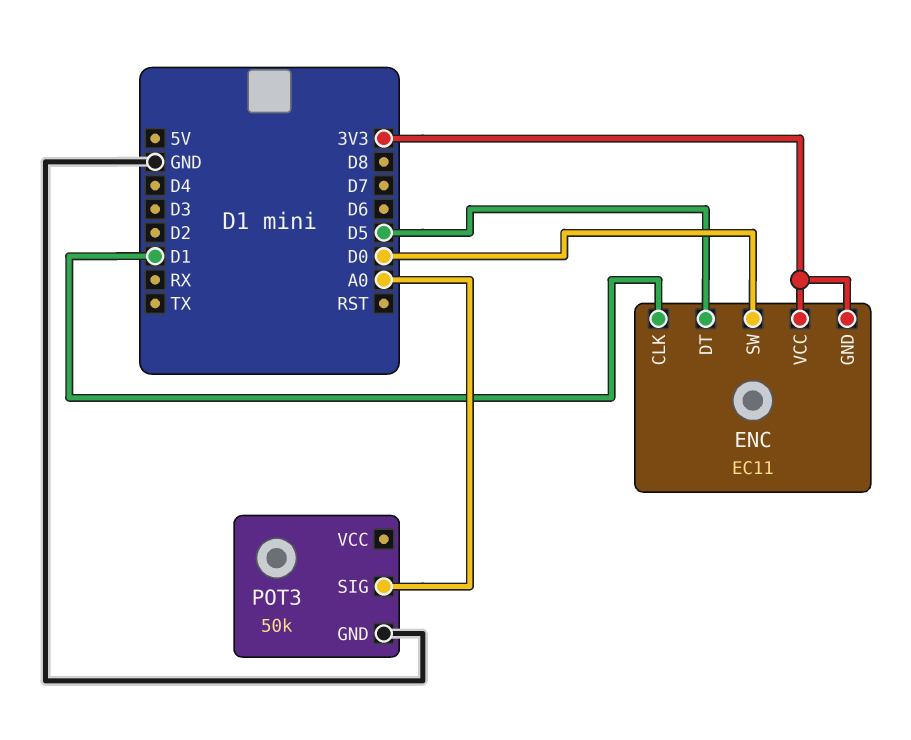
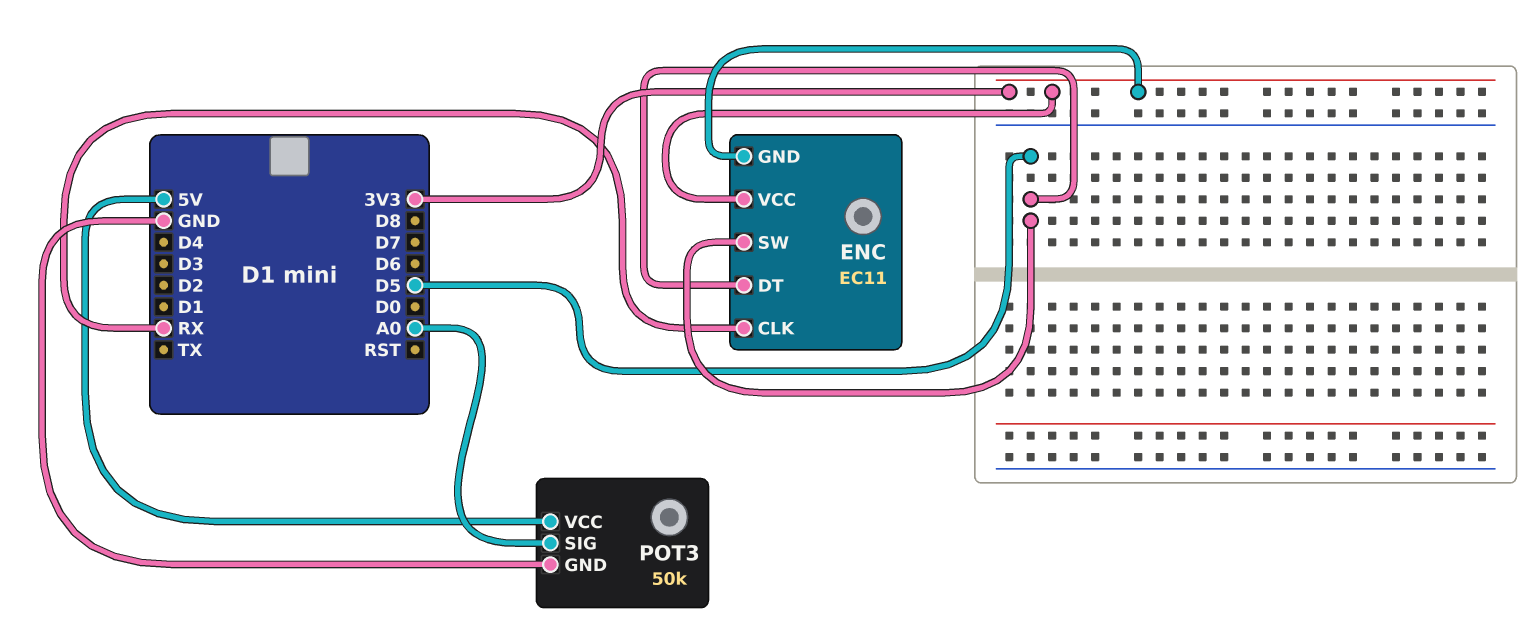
ENC pin CLK: D1 -> RX
ENC pin SW: D0 -> D5
POT3 pin VCC: none -> 5V

